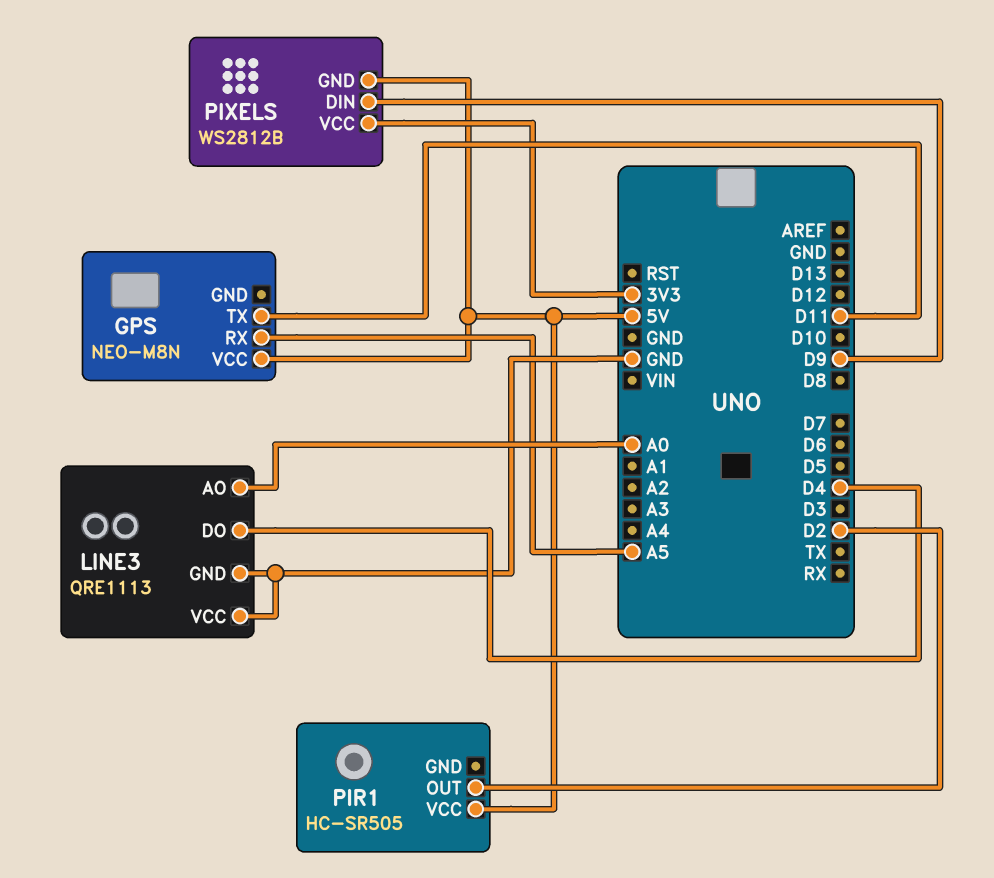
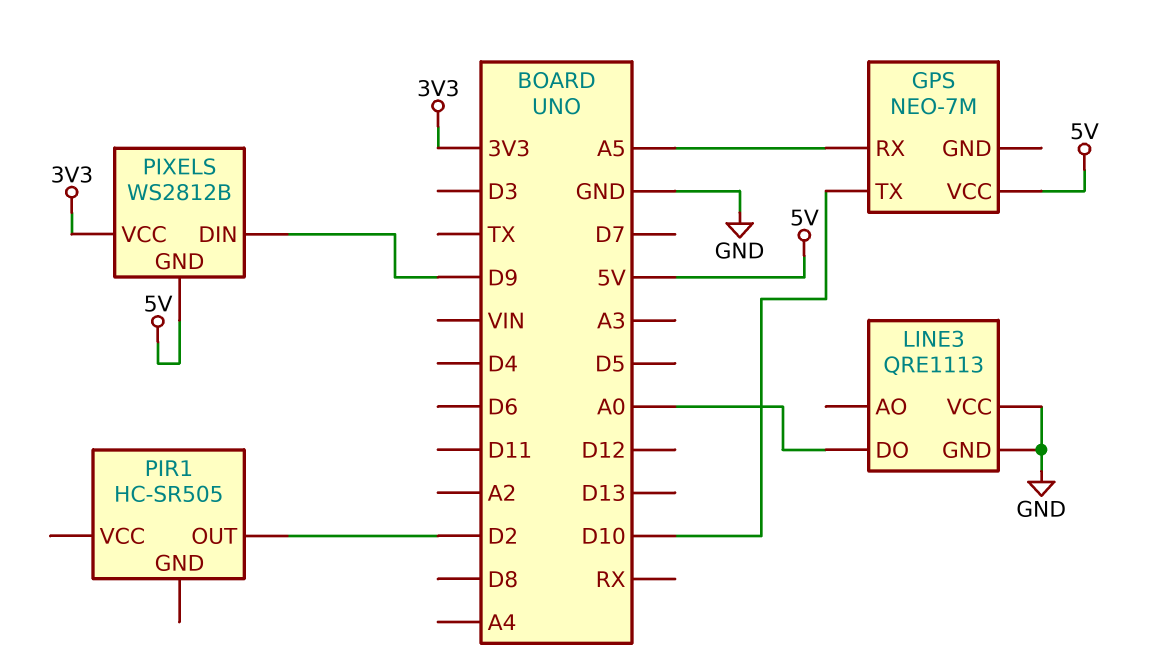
GPS: NEO-M8N -> NEO-7M
GPS pin TX: D11 -> D10
LINE3 pin AO: A0 -> none
LINE3 pin DO: D4 -> A0
PIR1 pin VCC: 5V -> none

